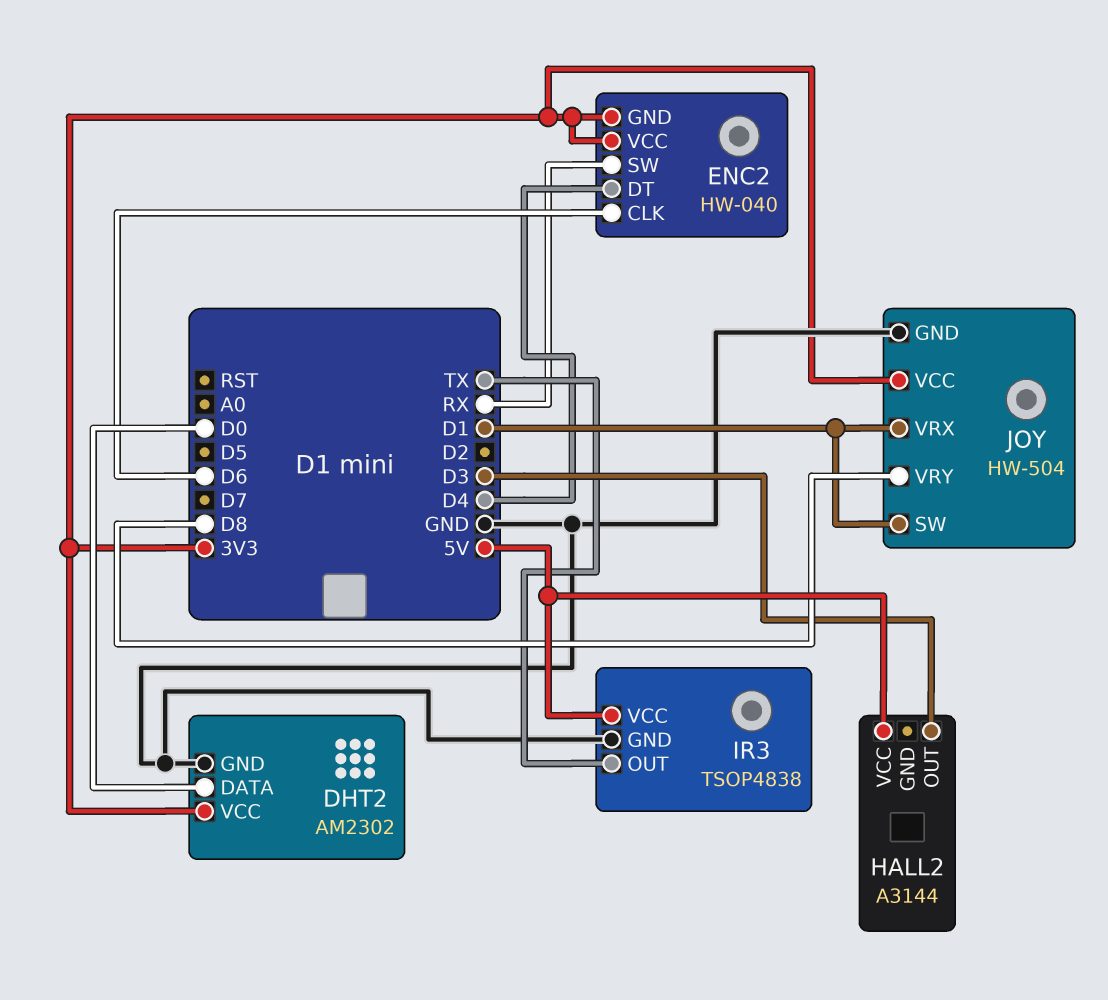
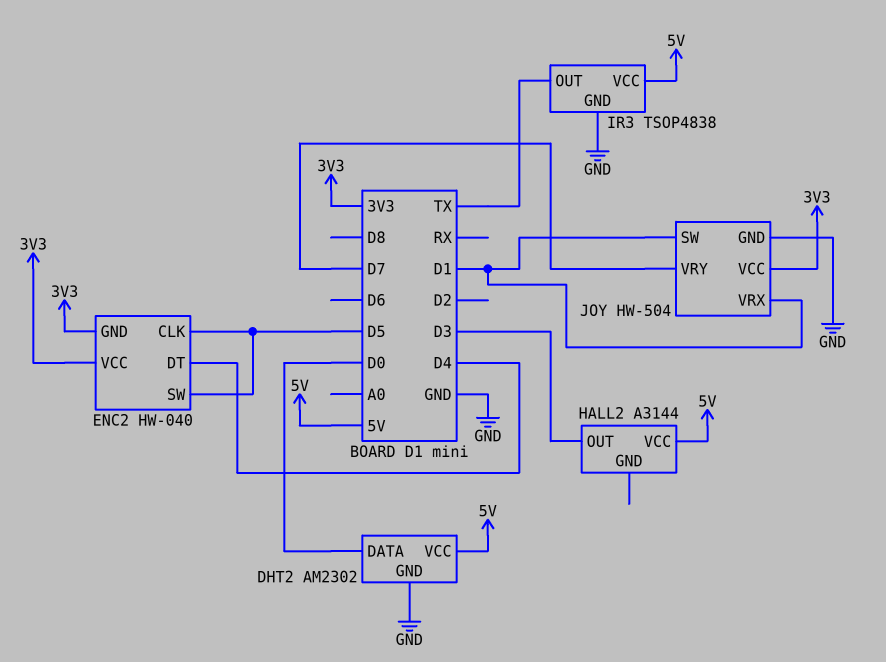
DHT2 pin VCC: 3V3 -> 5V
ENC2 pin CLK: D6 -> D5
ENC2 pin SW: RX -> D5
JOY pin VRY: D8 -> D7

